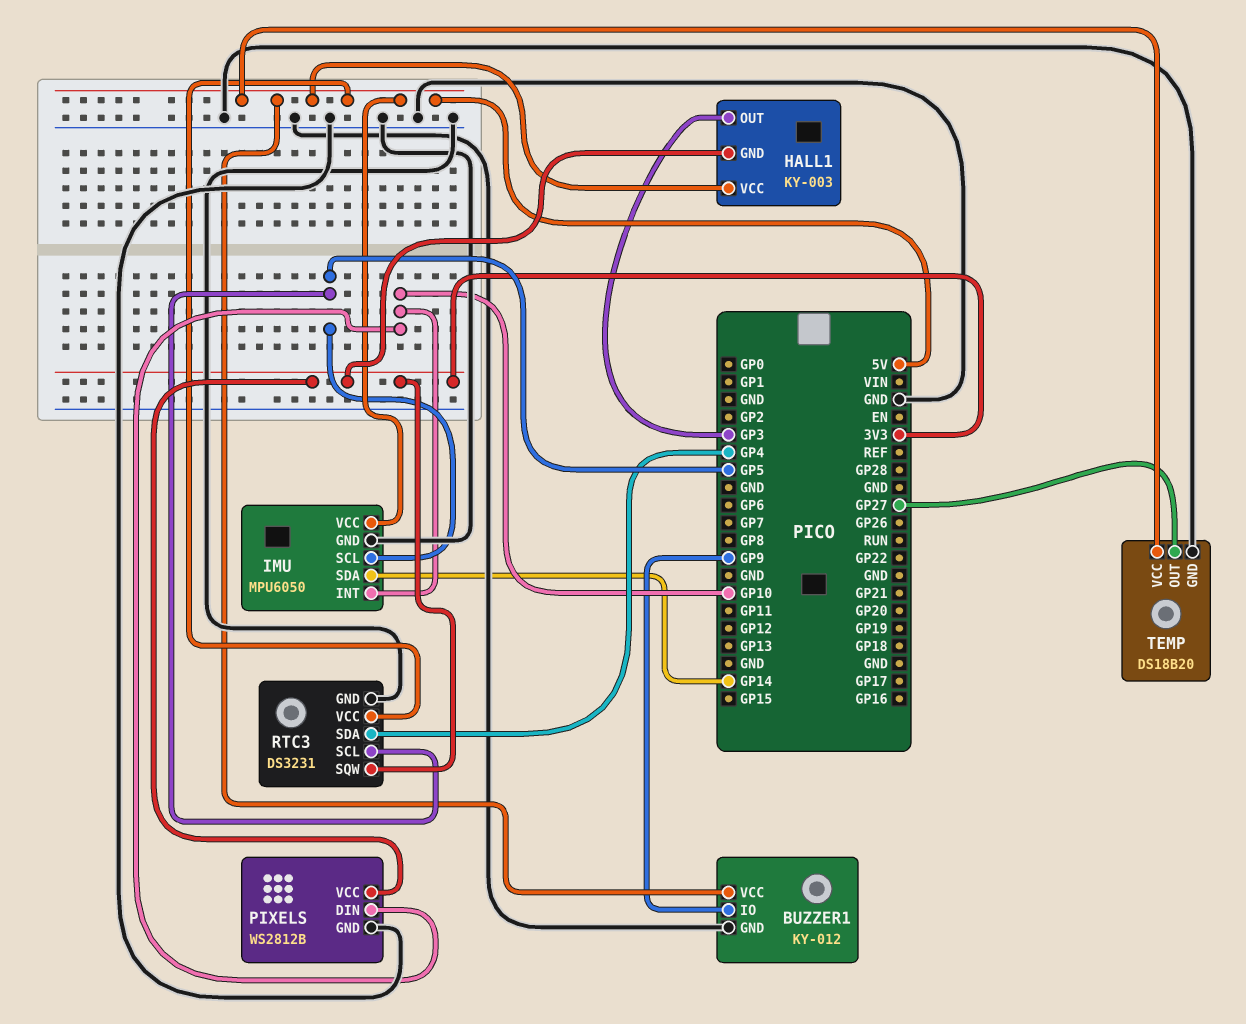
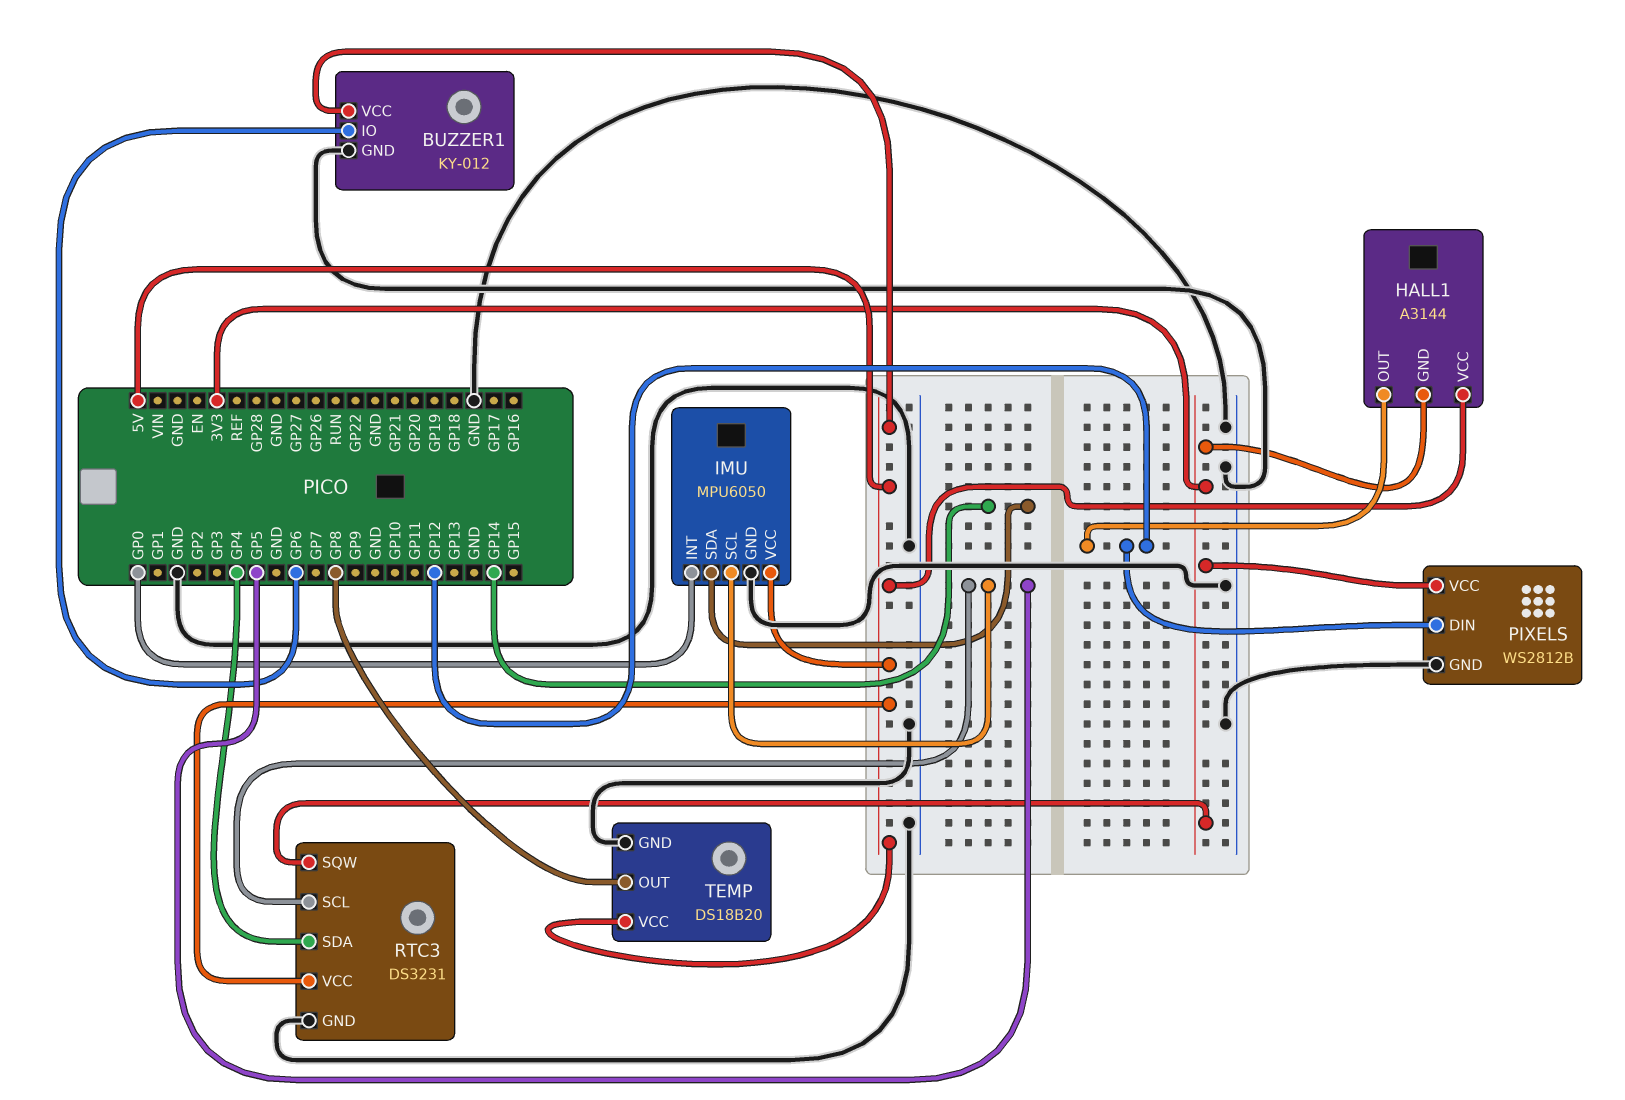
BUZZER1 pin IO: GP9 -> GP6
HALL1: KY-003 -> A3144
HALL1 pin OUT: GP3 -> GP12
IMU pin INT: GP10 -> GP0
PIXELS pin DIN: GP10 -> GP12
TEMP pin OUT: GP27 -> GP8

